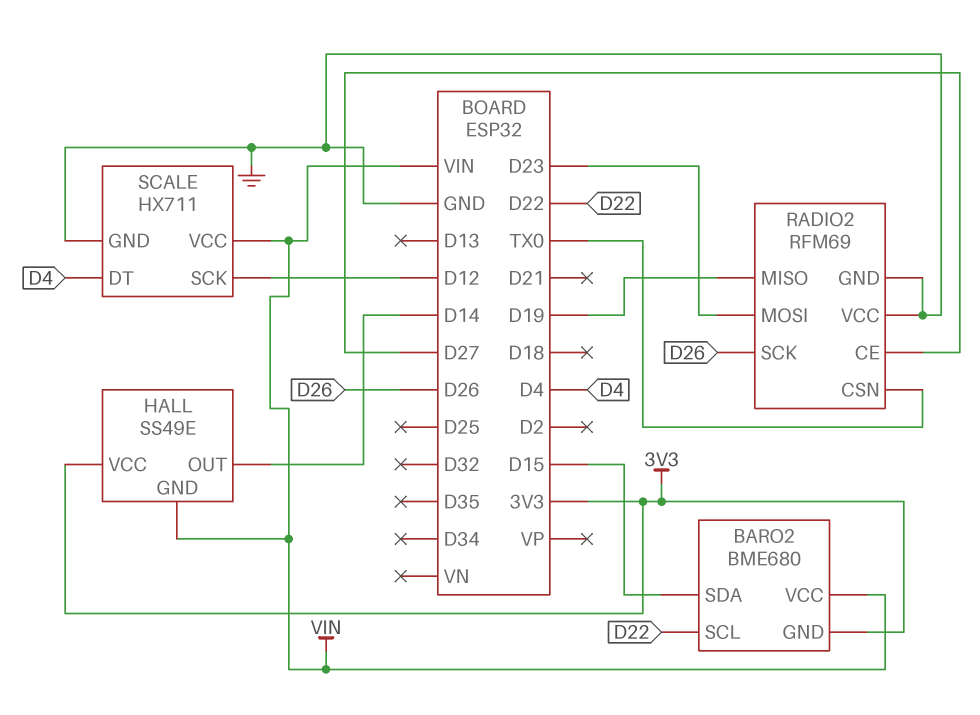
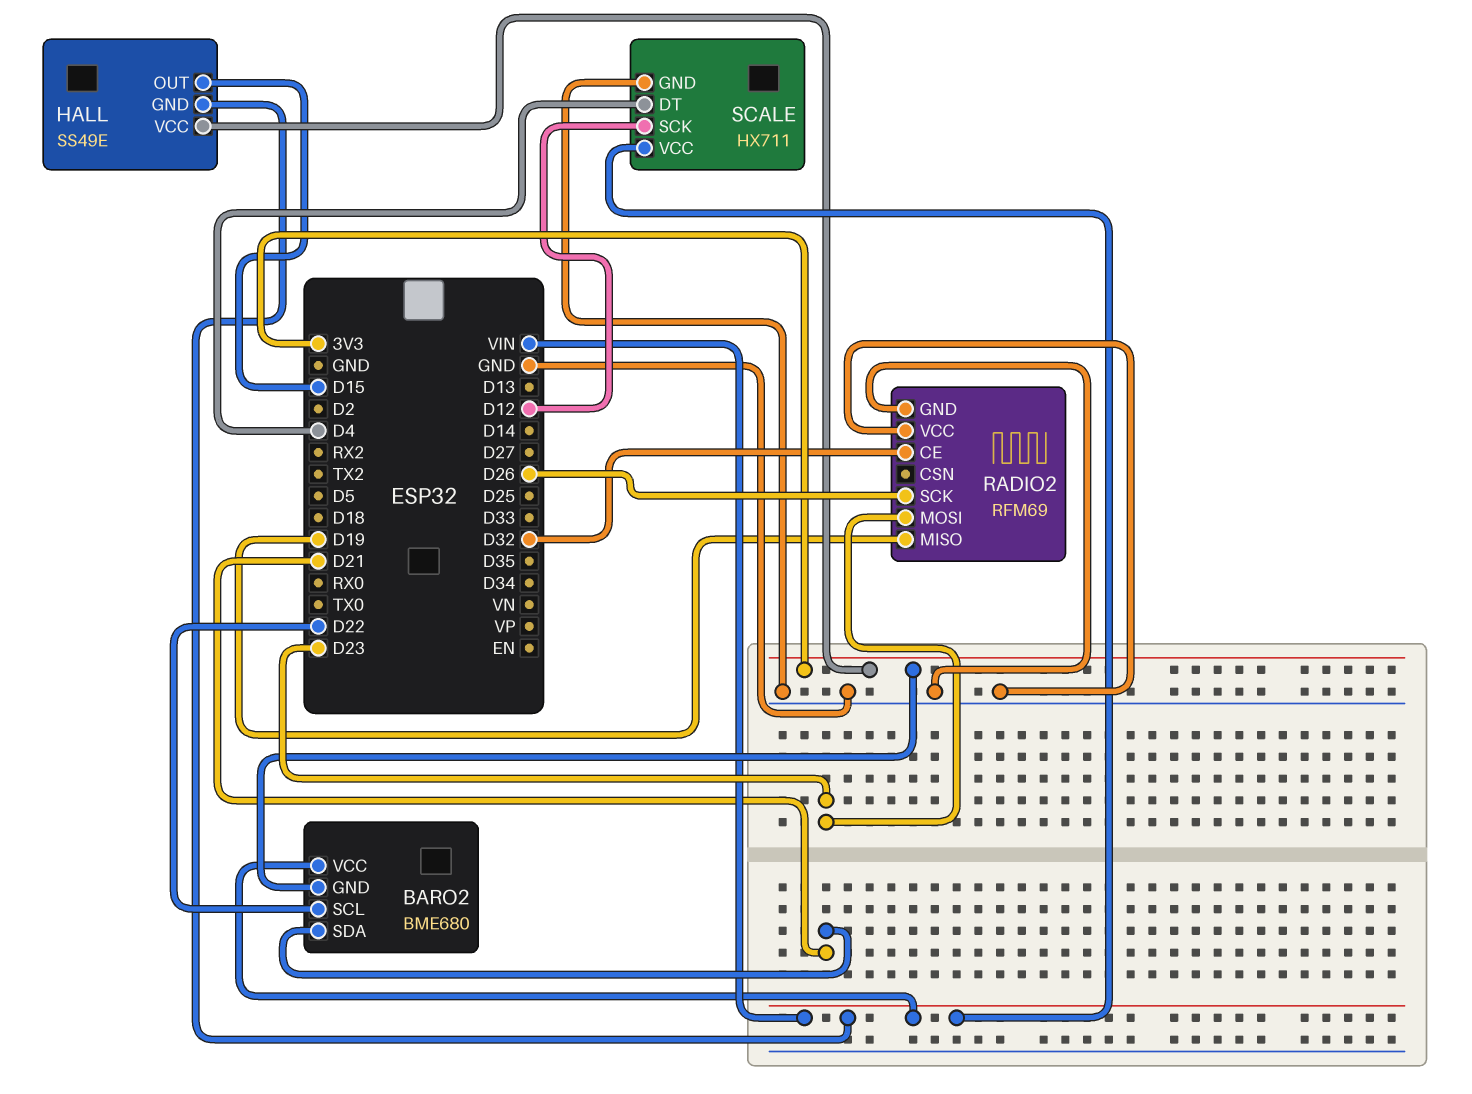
BARO2 pin SDA: D15 -> D21
HALL pin OUT: D14 -> D15
RADIO2 pin CE: D27 -> D32
RADIO2 pin CSN: TX0 -> none

